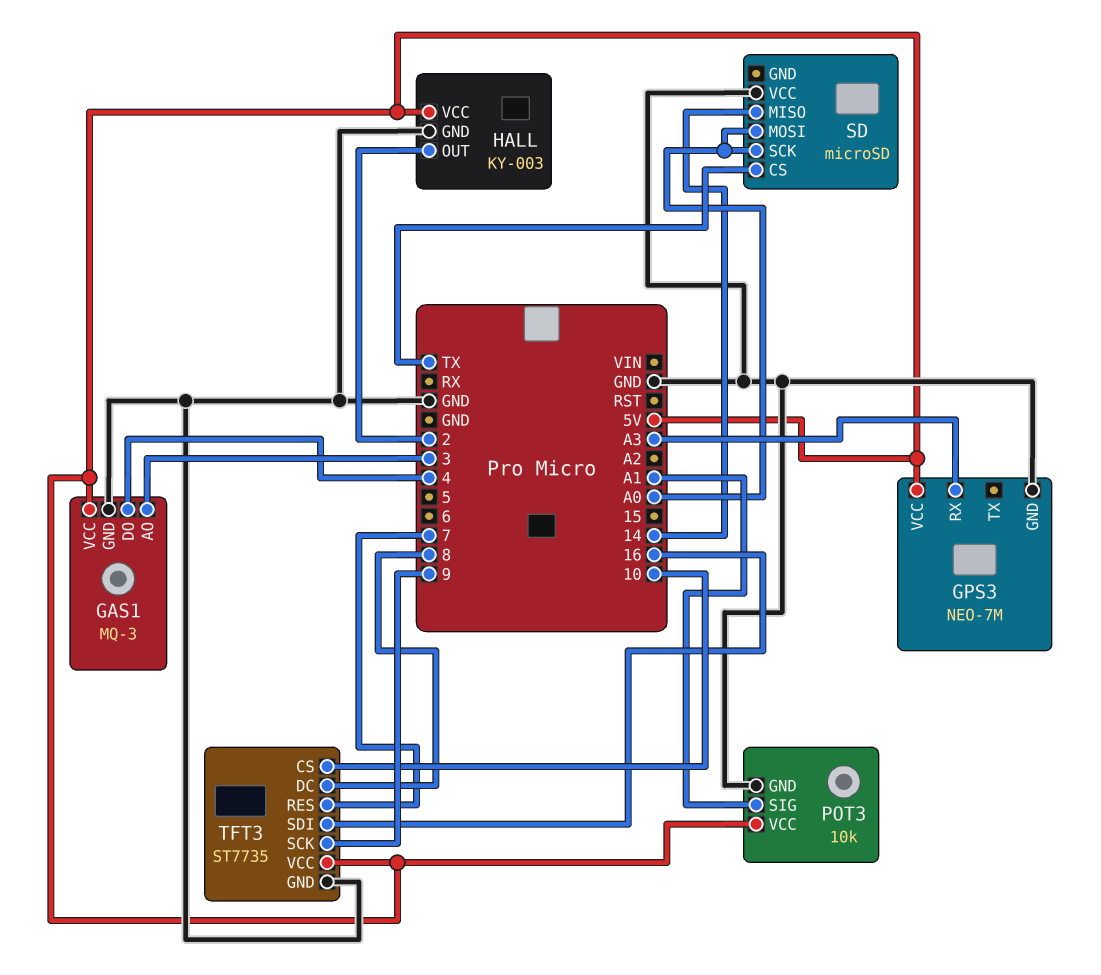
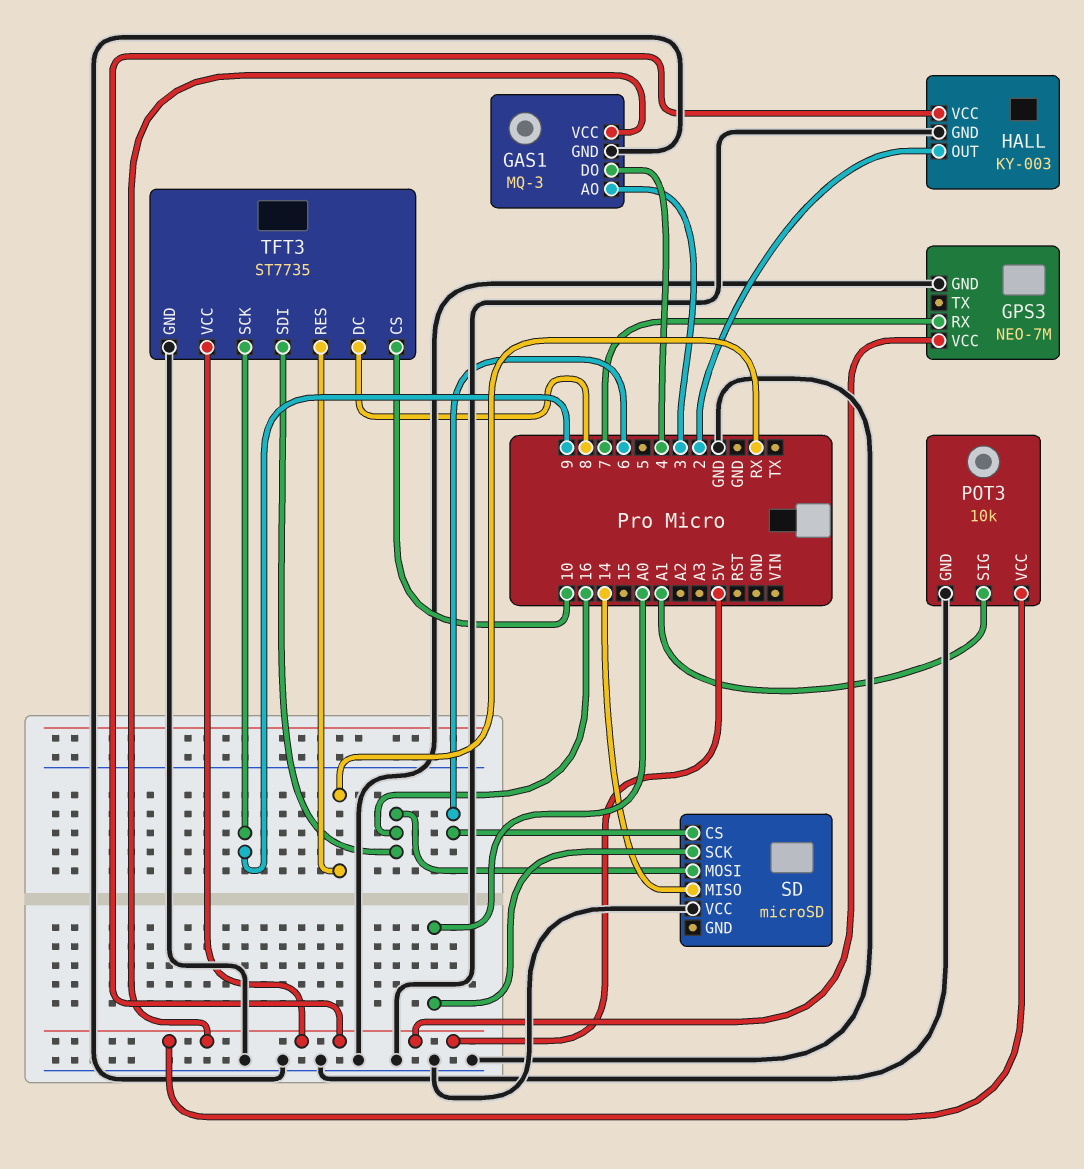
GPS3 pin RX: A3 -> 7
SD pin CS: TX -> 6
SD pin MOSI: A0 -> 16
TFT3 pin RES: 7 -> RX

